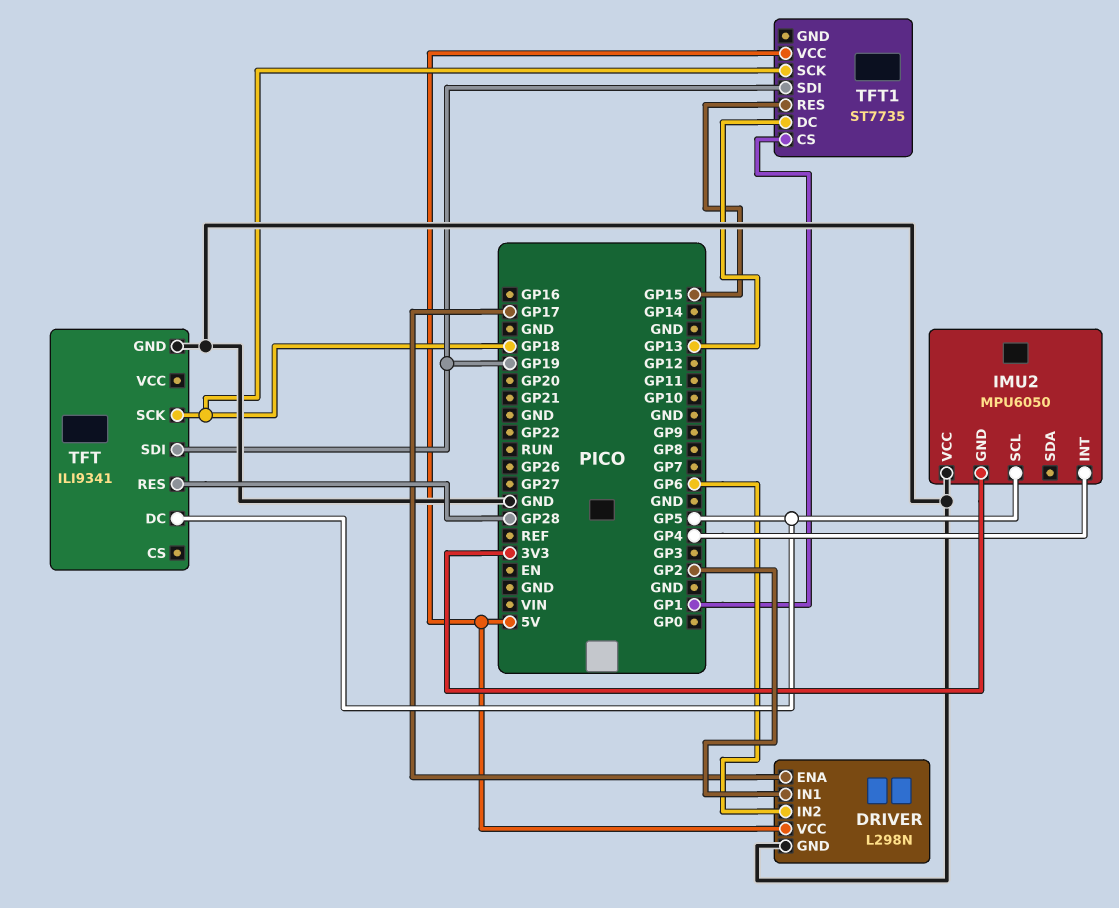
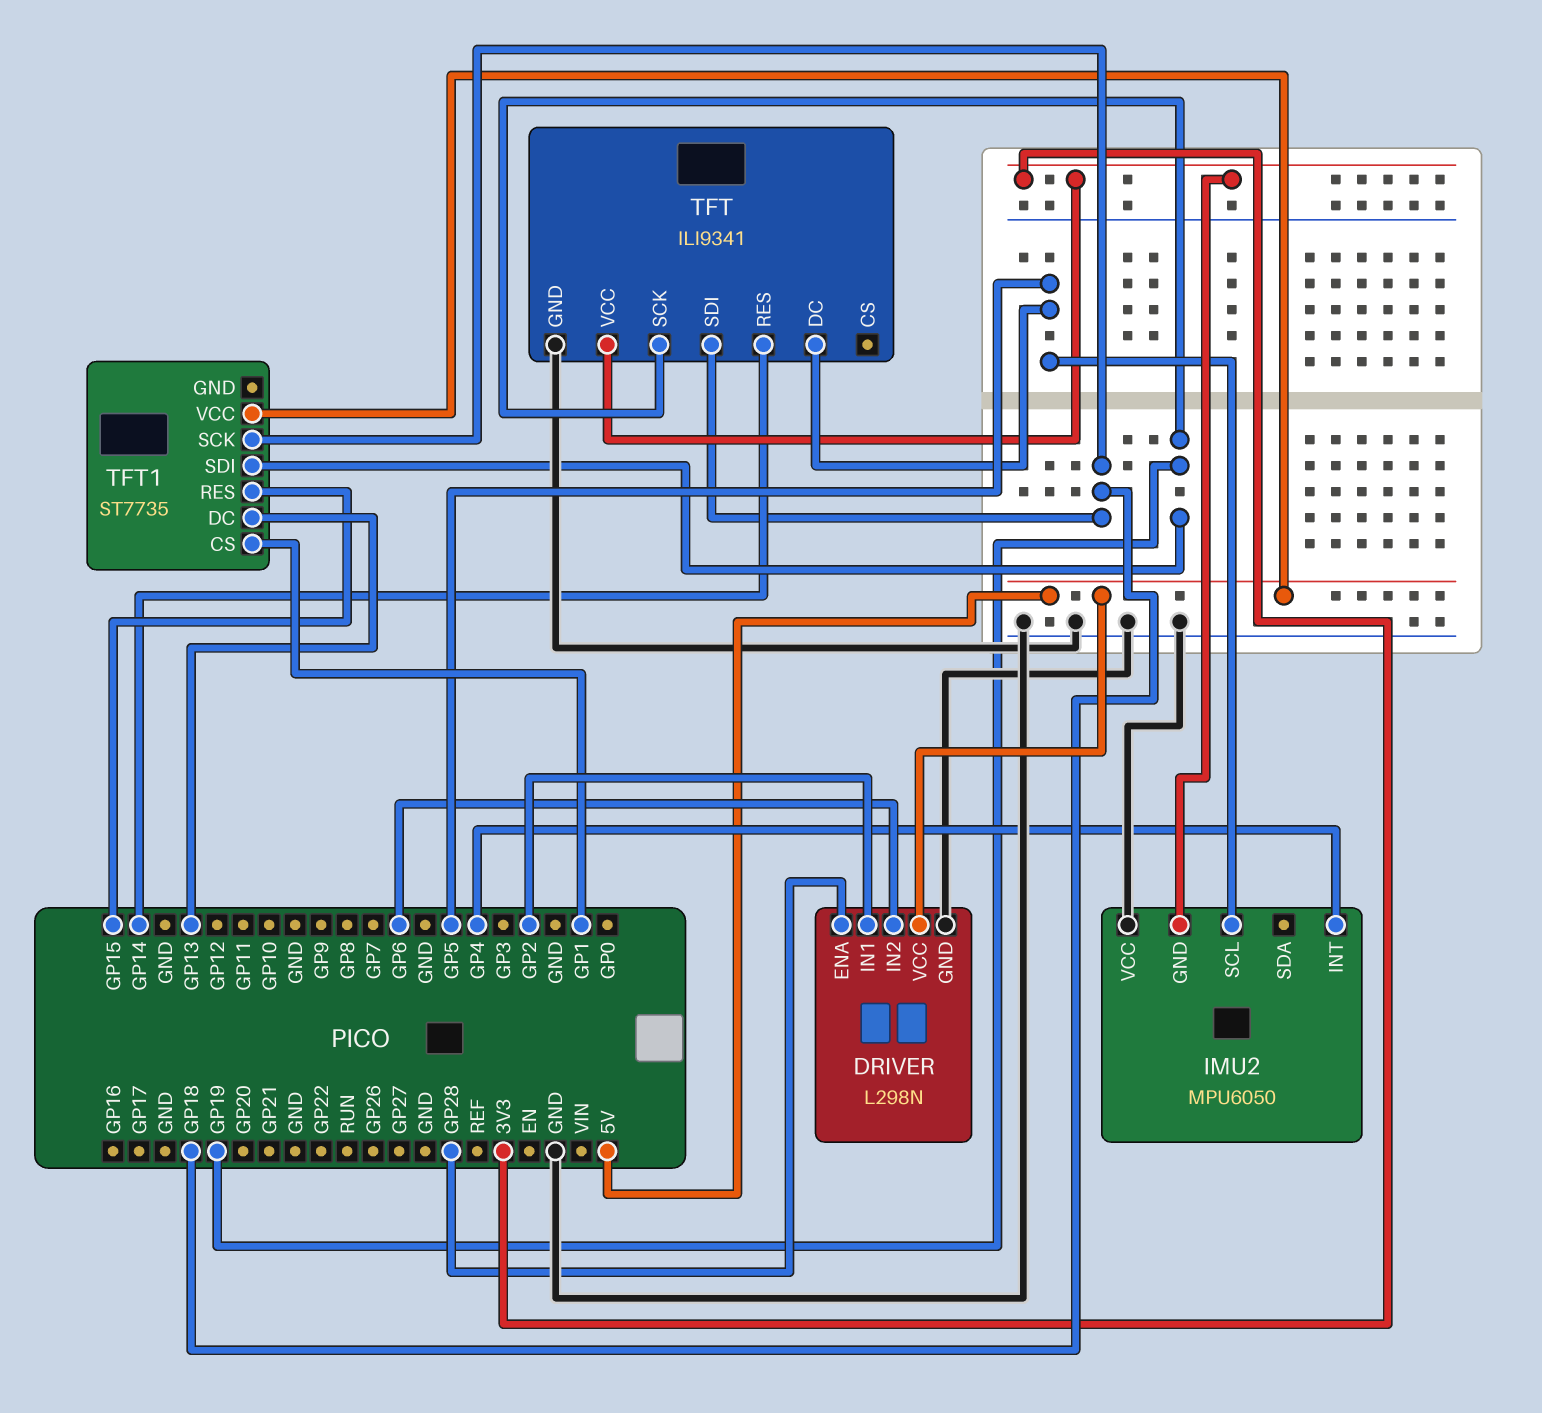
DRIVER pin ENA: GP17 -> GP28
TFT pin RES: GP28 -> GP14
TFT pin SCK: GP18 -> GP19
TFT pin SDI: GP19 -> GP18
TFT pin VCC: none -> 3V3

